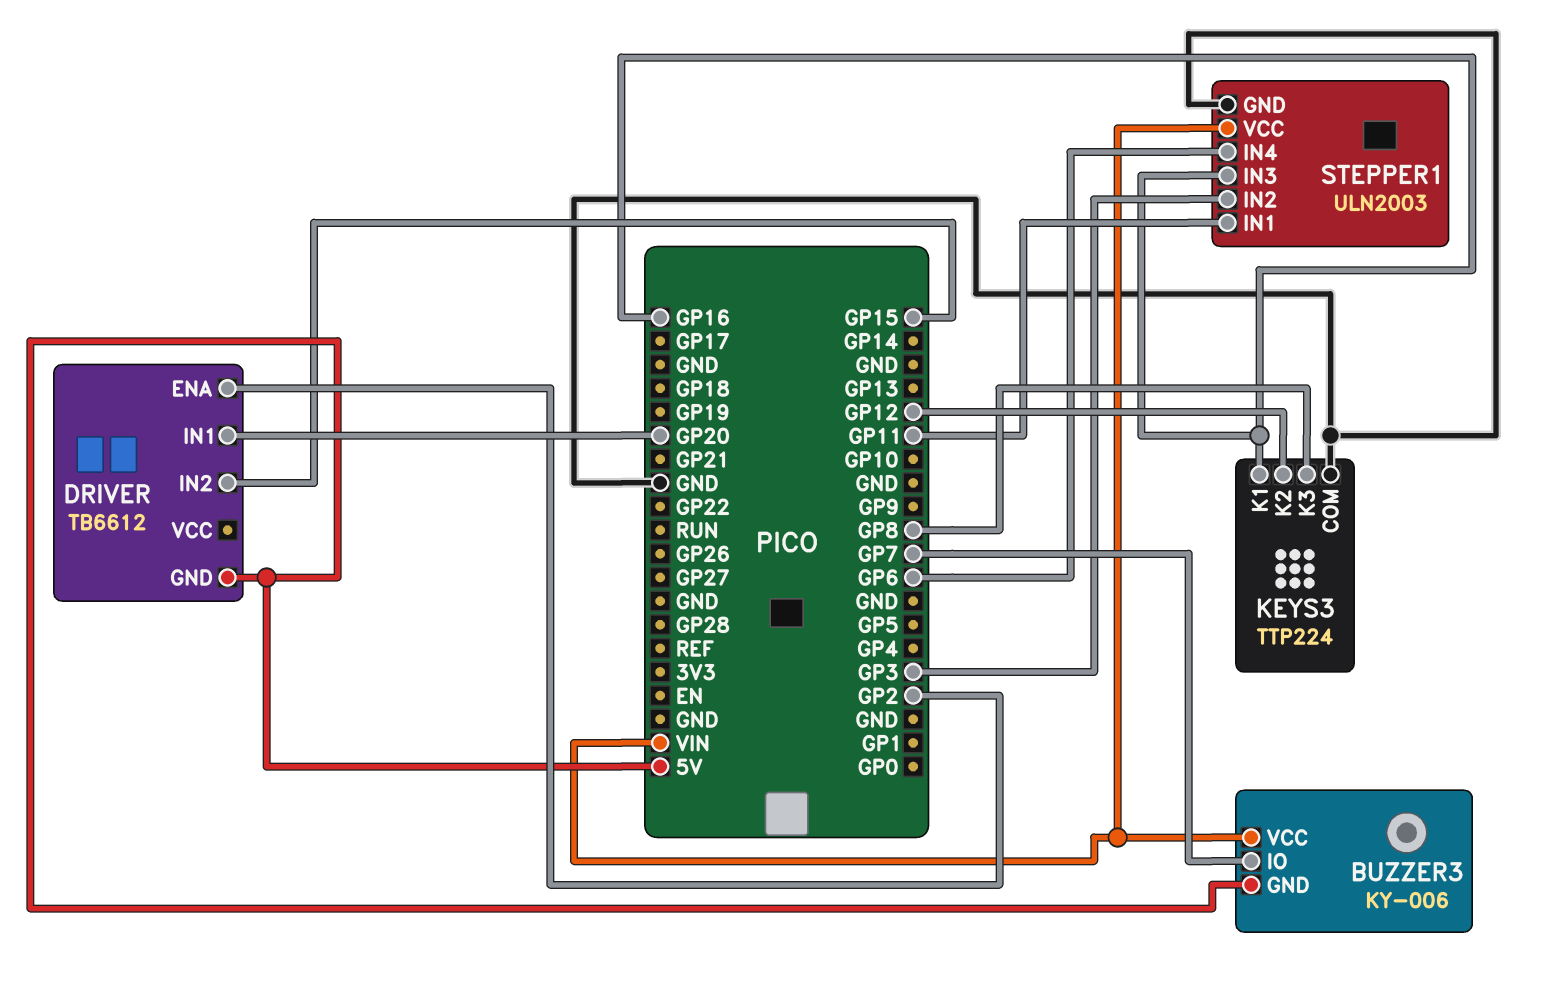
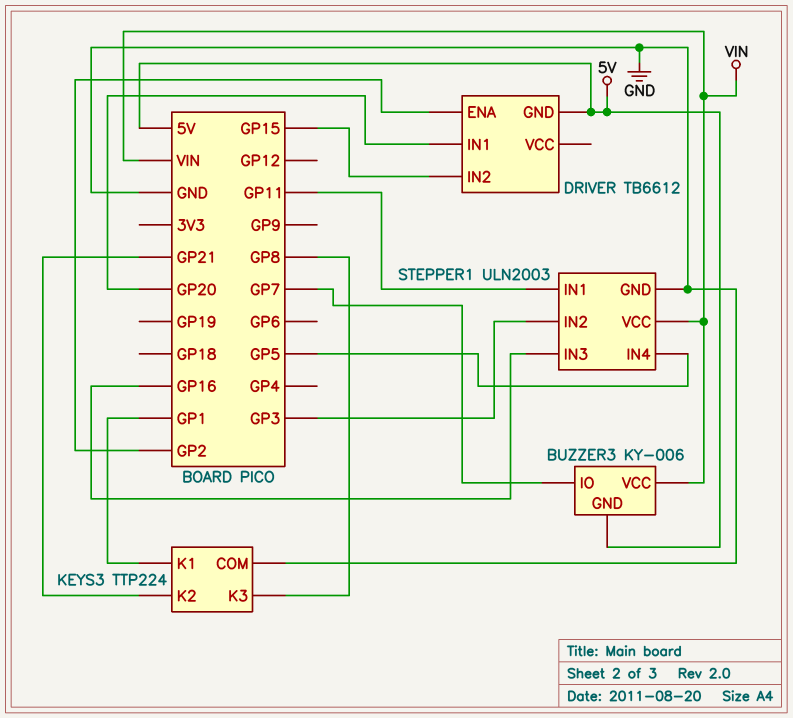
KEYS3 pin K1: GP16 -> GP1
KEYS3 pin K2: GP12 -> GP21
STEPPER1 pin IN4: GP6 -> GP5

